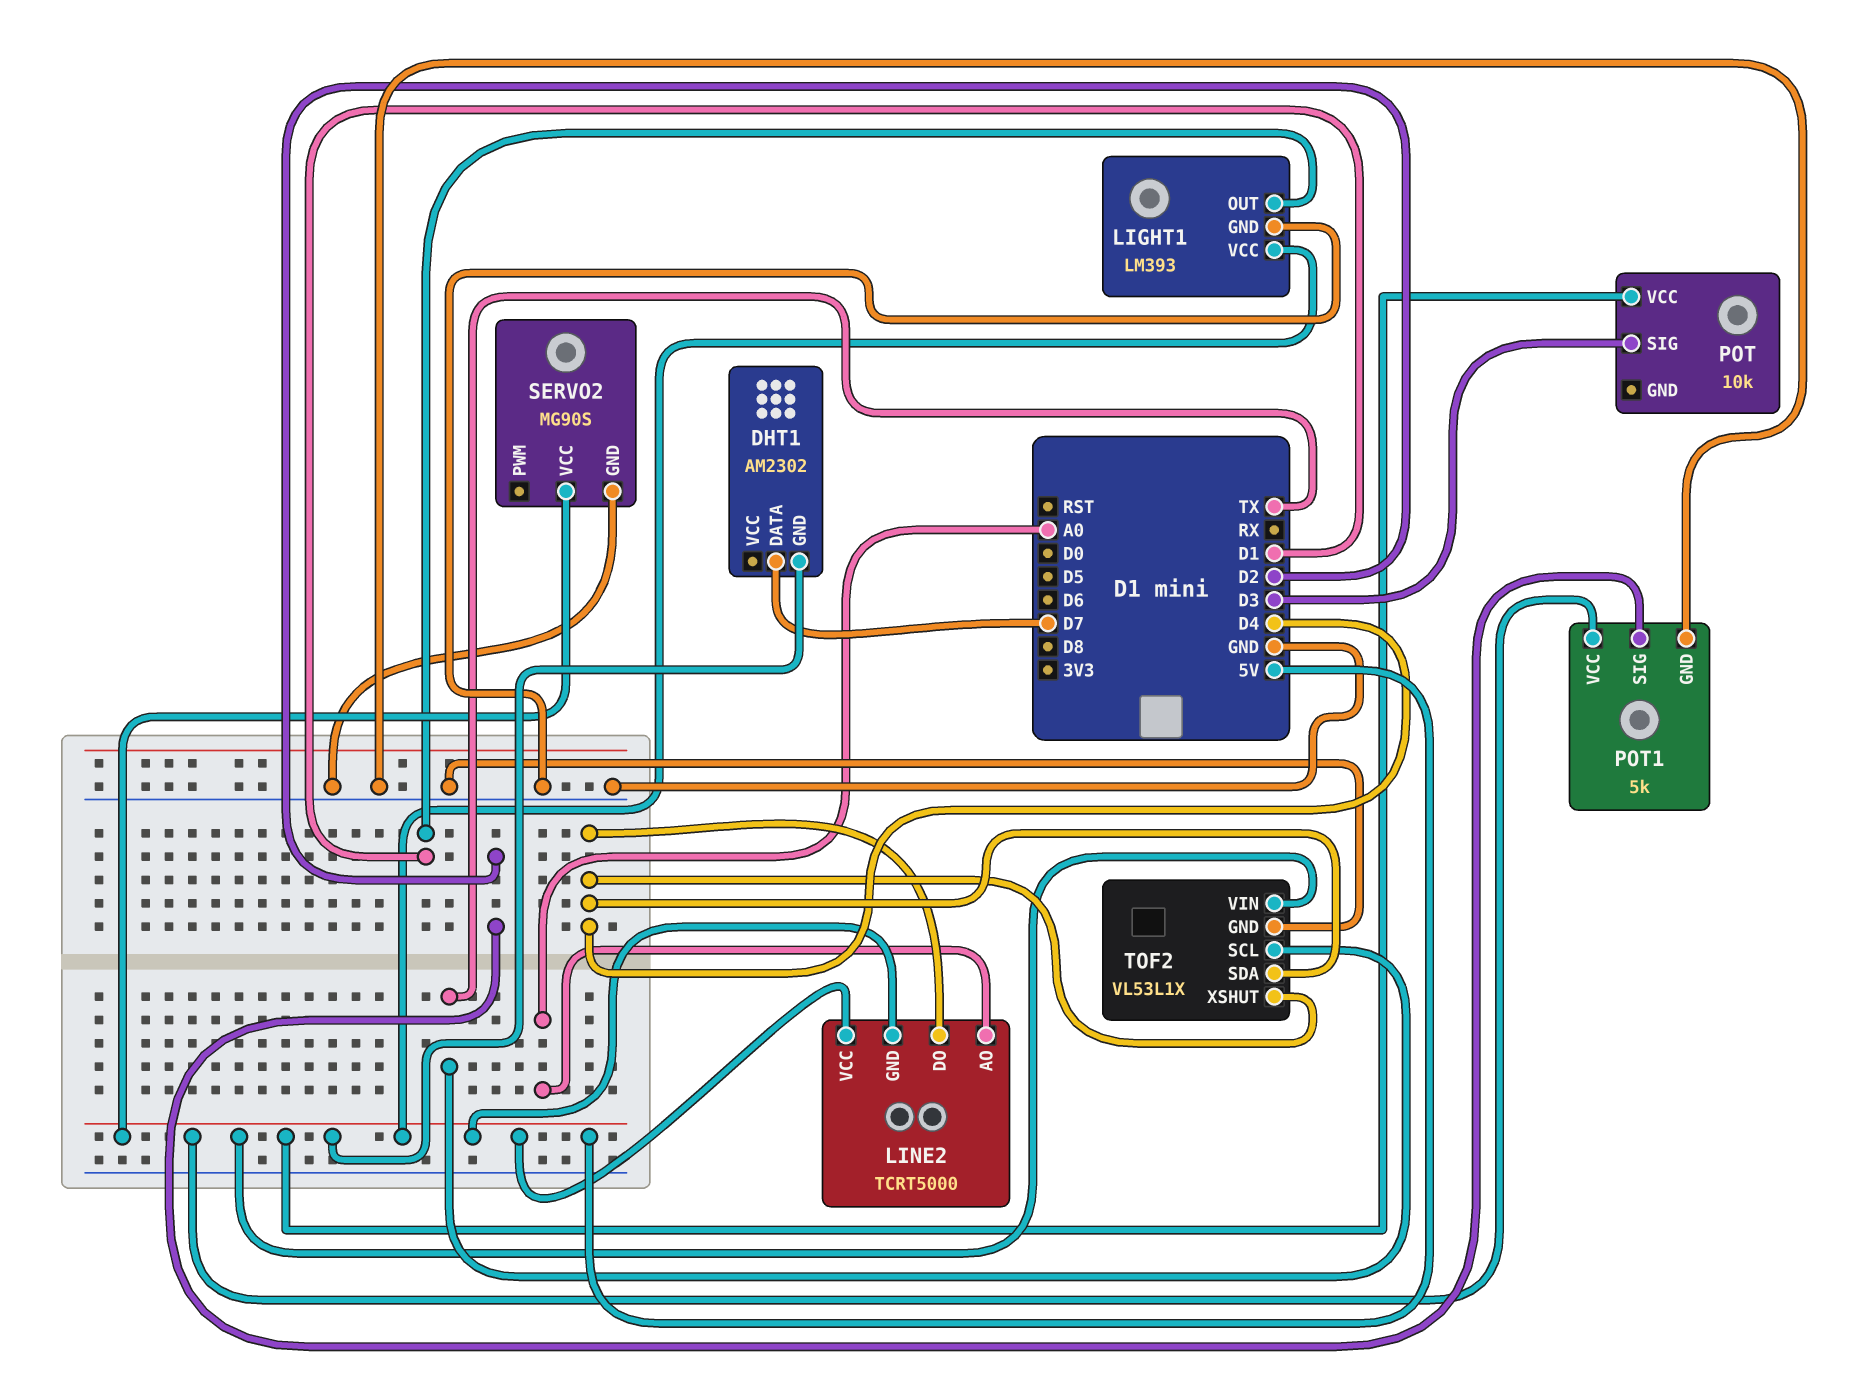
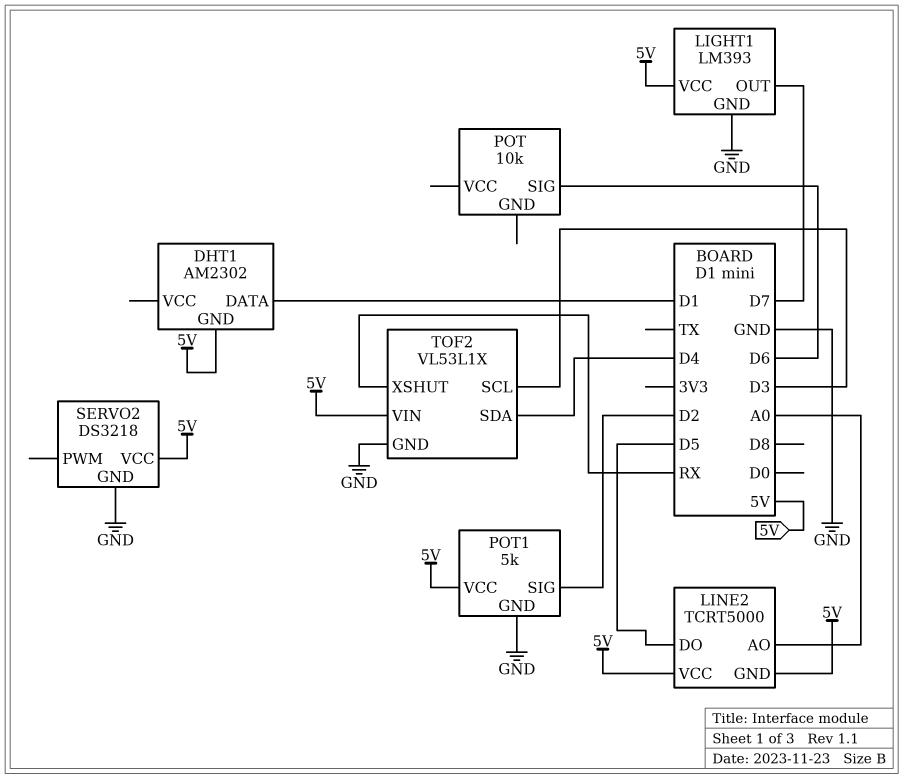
DHT1 pin DATA: D7 -> D1
LIGHT1 pin OUT: D1 -> D7
LINE2 pin DO: D4 -> D5
POT pin SIG: D3 -> D6
POT pin VCC: 5V -> none
SERVO2: MG90S -> DS3218
TOF2 pin SCL: TX -> D3
TOF2 pin XSHUT: D4 -> RX

